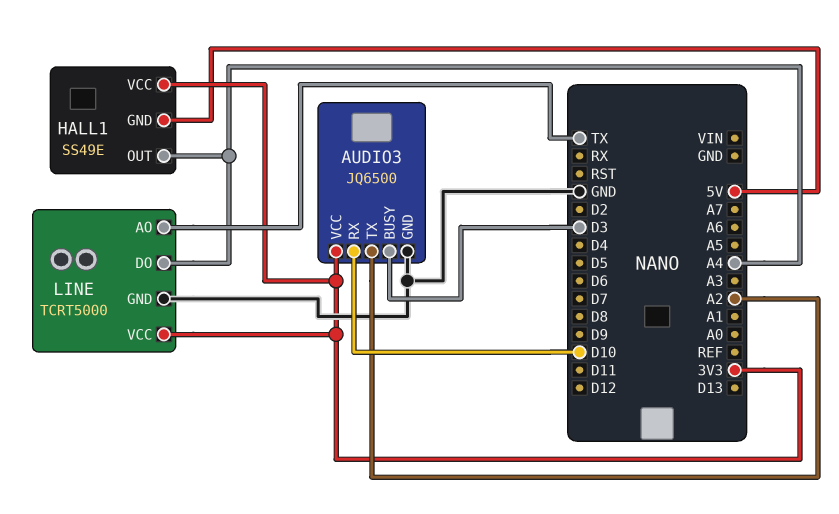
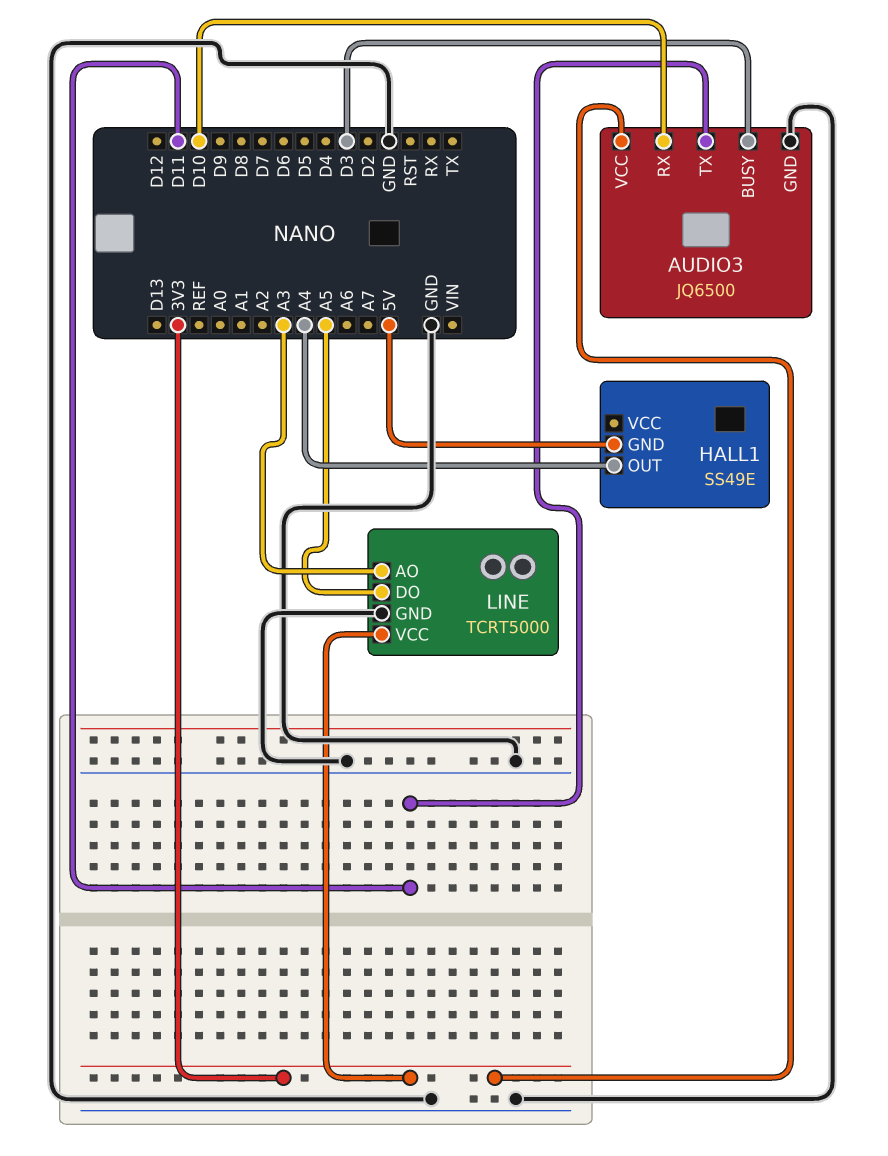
AUDIO3 pin TX: A2 -> D11
HALL1 pin VCC: 3V3 -> none
LINE pin AO: TX -> A3
LINE pin DO: A4 -> A5

